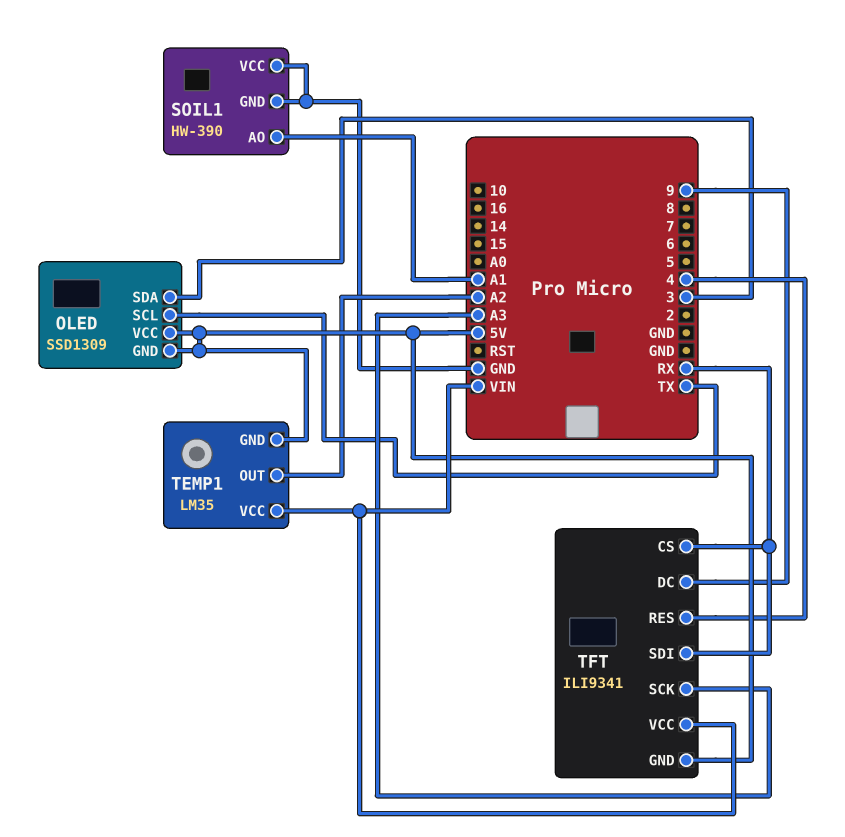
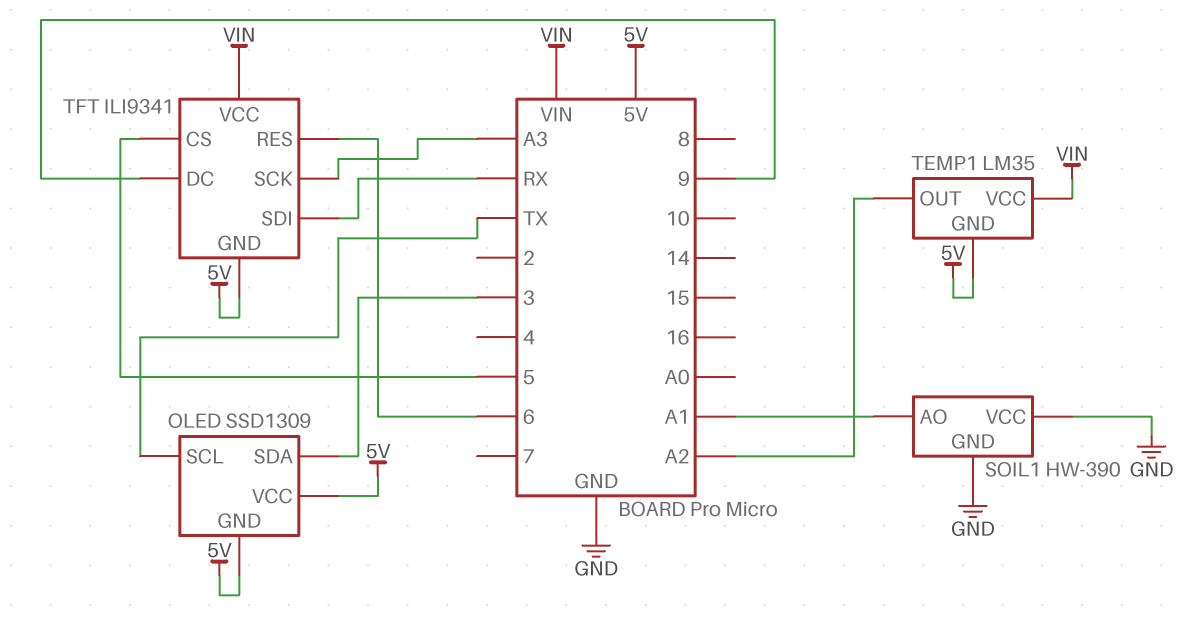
TFT pin CS: RX -> 5
TFT pin RES: 4 -> 6

